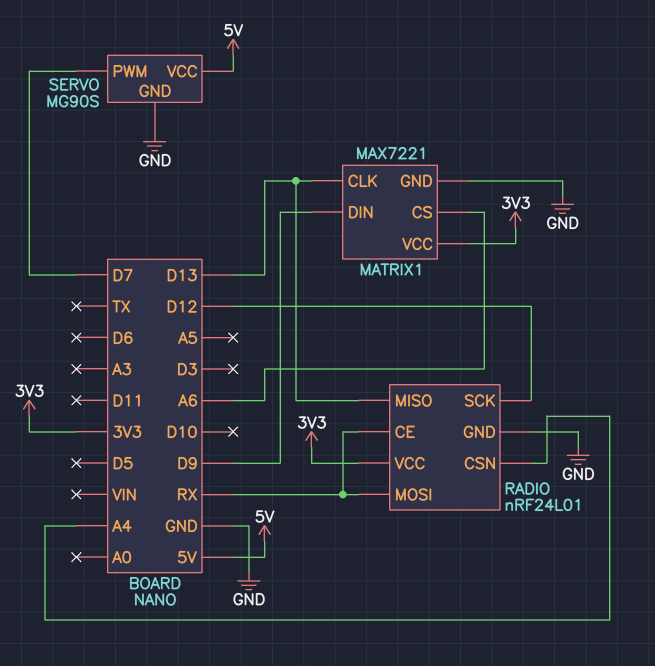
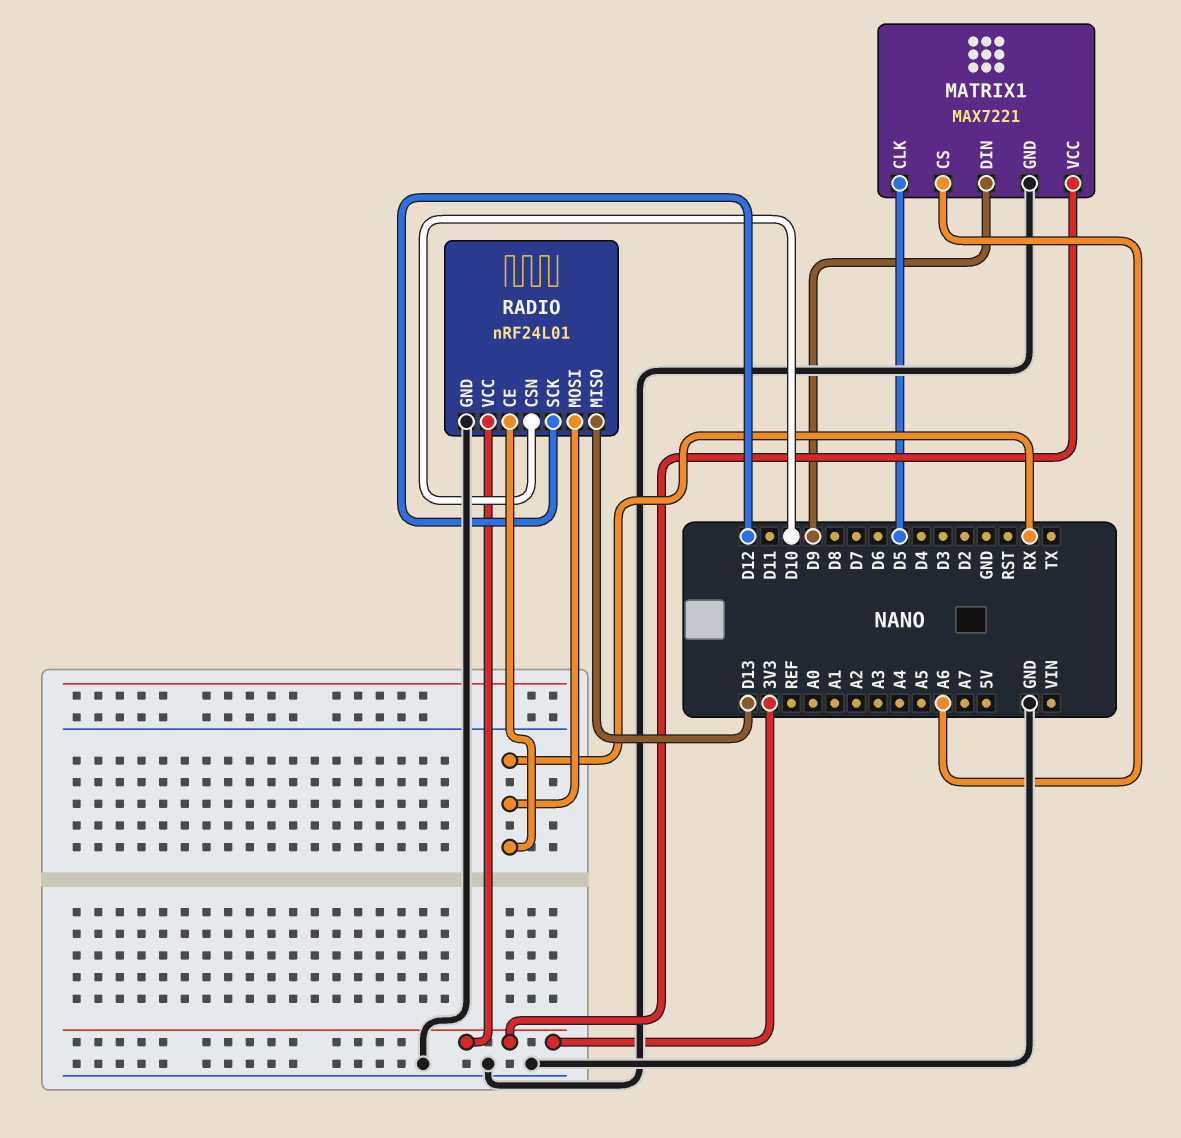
MATRIX1 pin CLK: D13 -> D5
RADIO pin CSN: A4 -> D10
SERVO: MG90S -> none
SERVO pin GND: GND -> none
SERVO pin PWM: D7 -> none
SERVO pin VCC: 5V -> none

